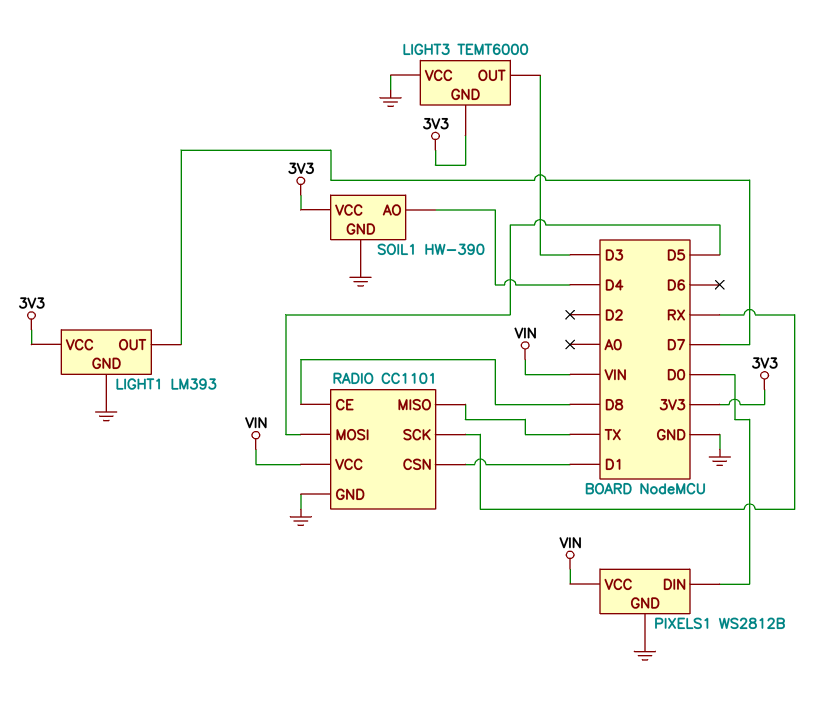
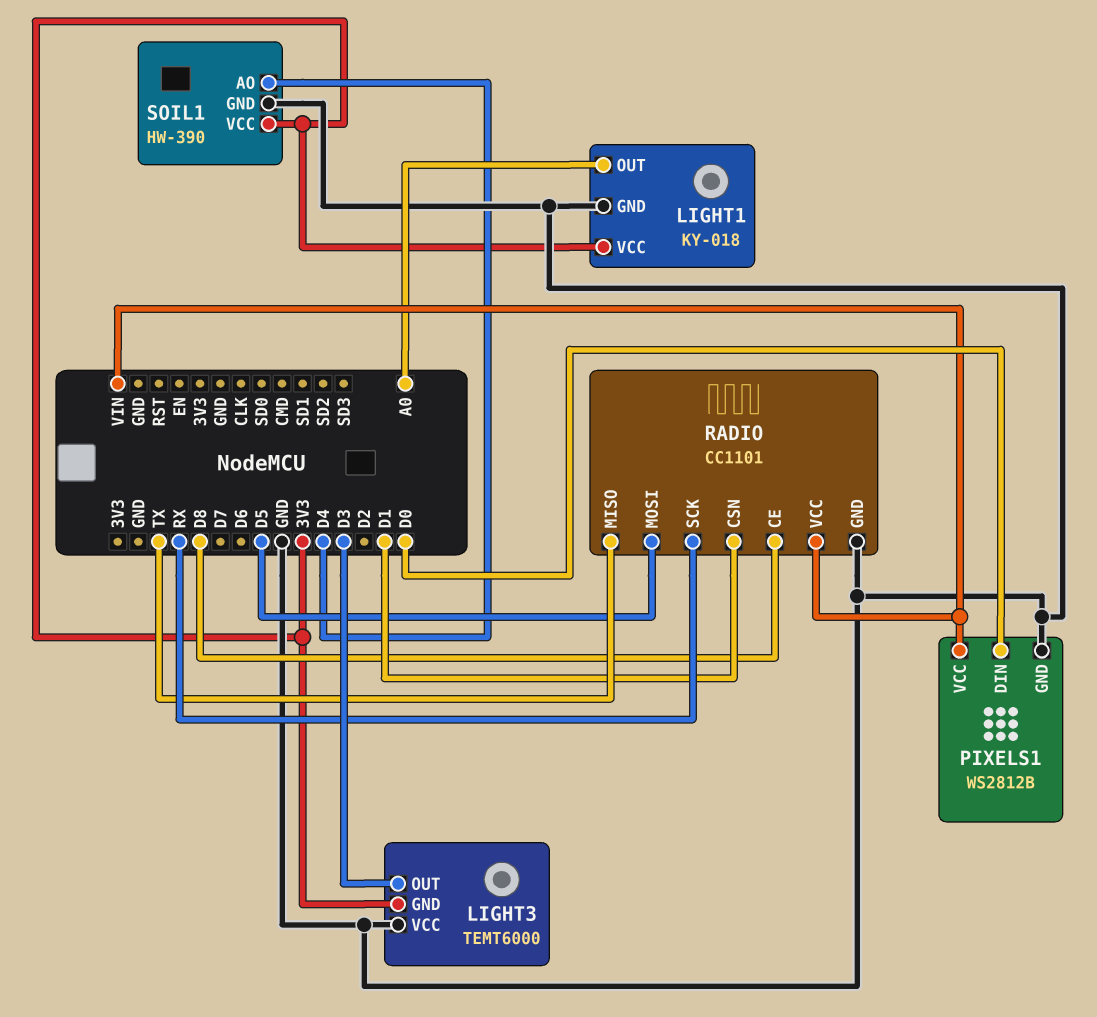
LIGHT1: LM393 -> KY-018
LIGHT1 pin OUT: D7 -> A0

